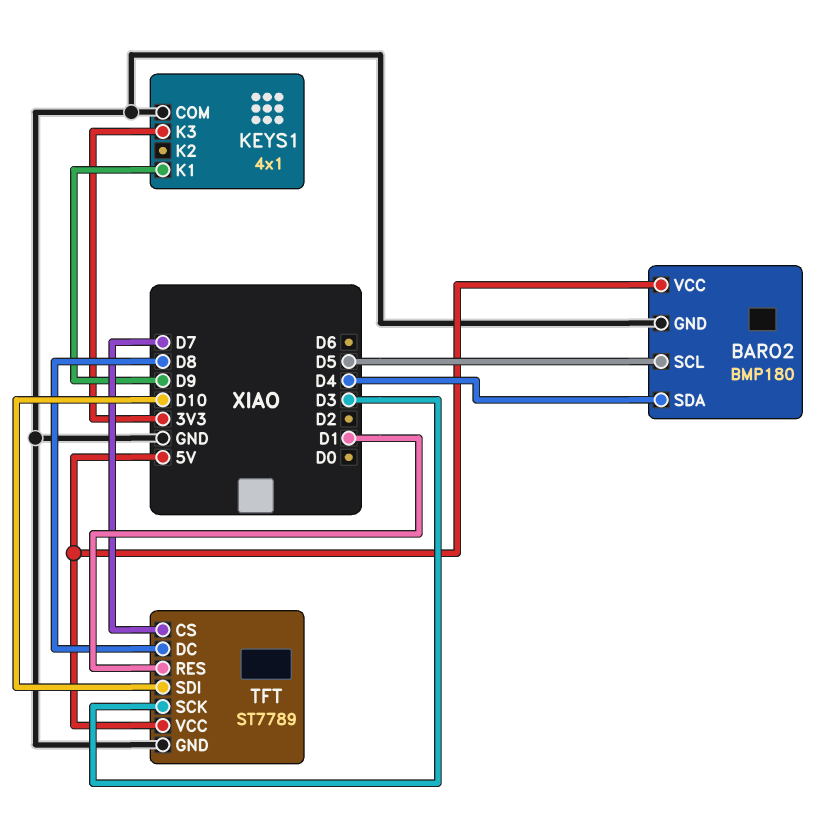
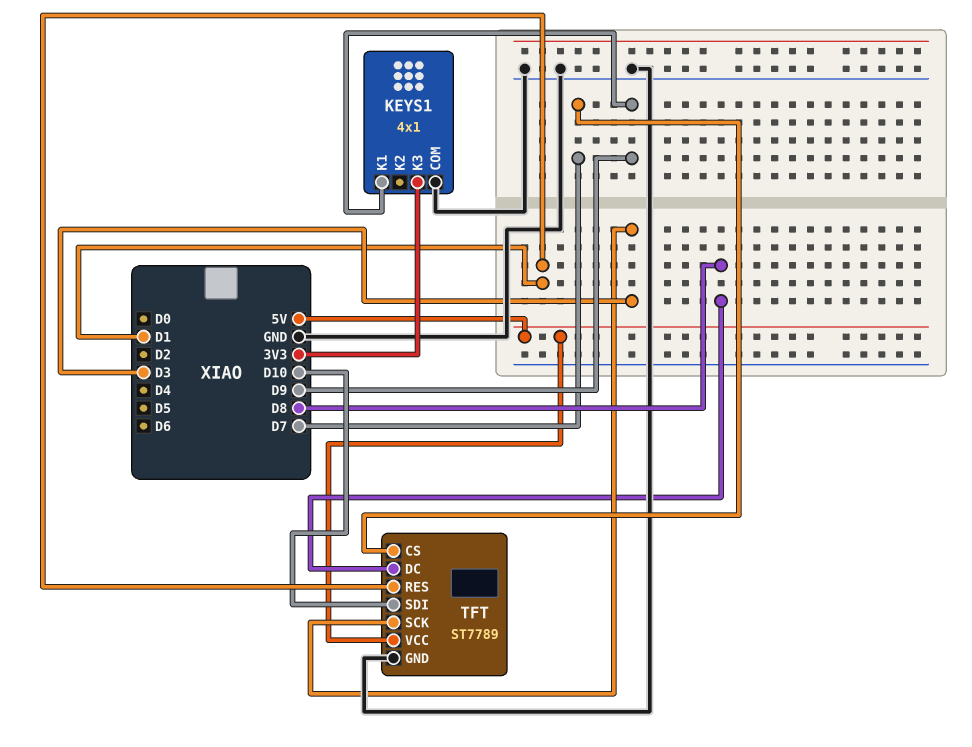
BARO2: BMP180 -> none
BARO2 pin GND: GND -> none
BARO2 pin SCL: D5 -> none
BARO2 pin SDA: D4 -> none
BARO2 pin VCC: 5V -> none

